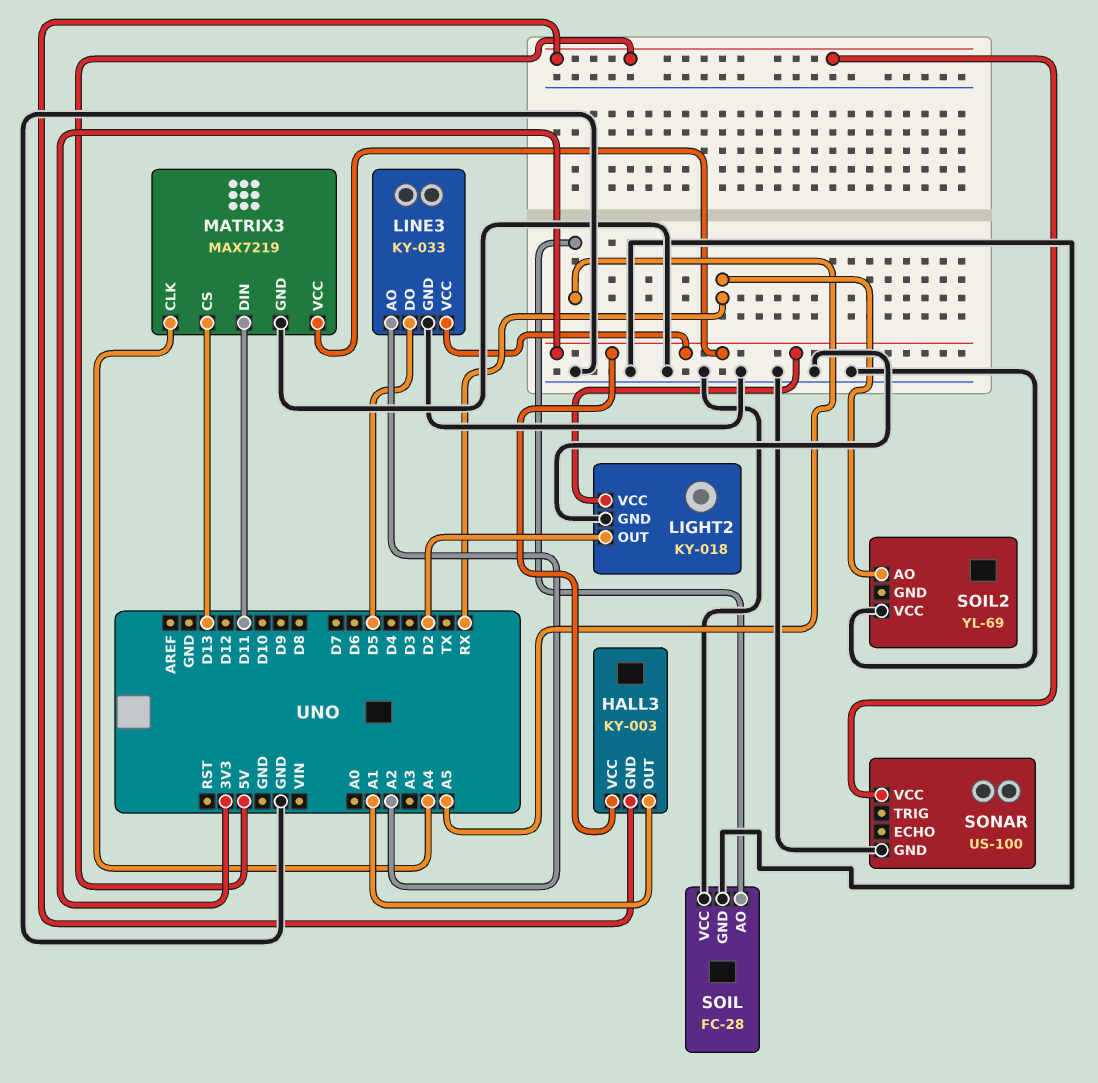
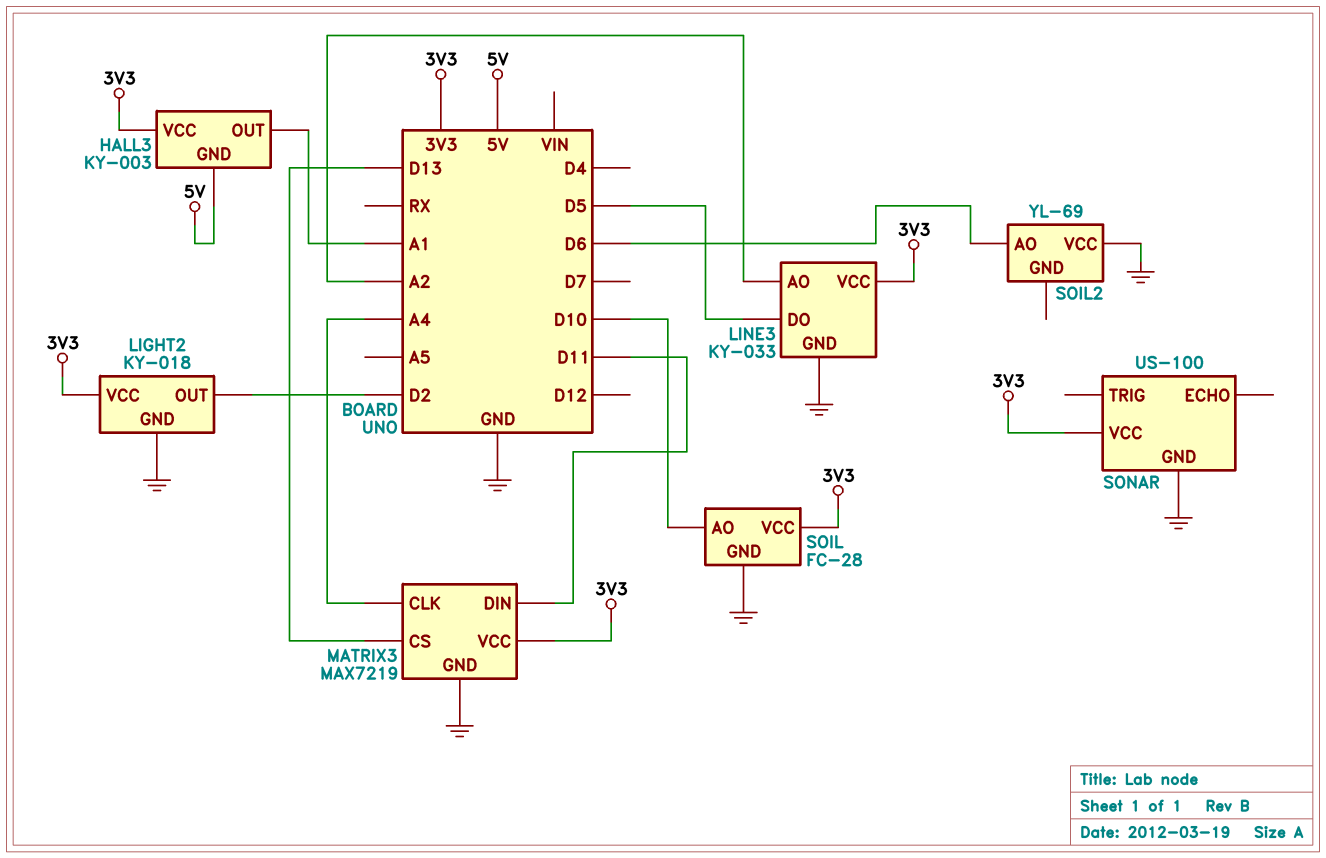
SOIL pin AO: A5 -> D10
SOIL pin VCC: GND -> 3V3
SOIL2 pin AO: RX -> D6
SONAR pin VCC: 5V -> 3V3

